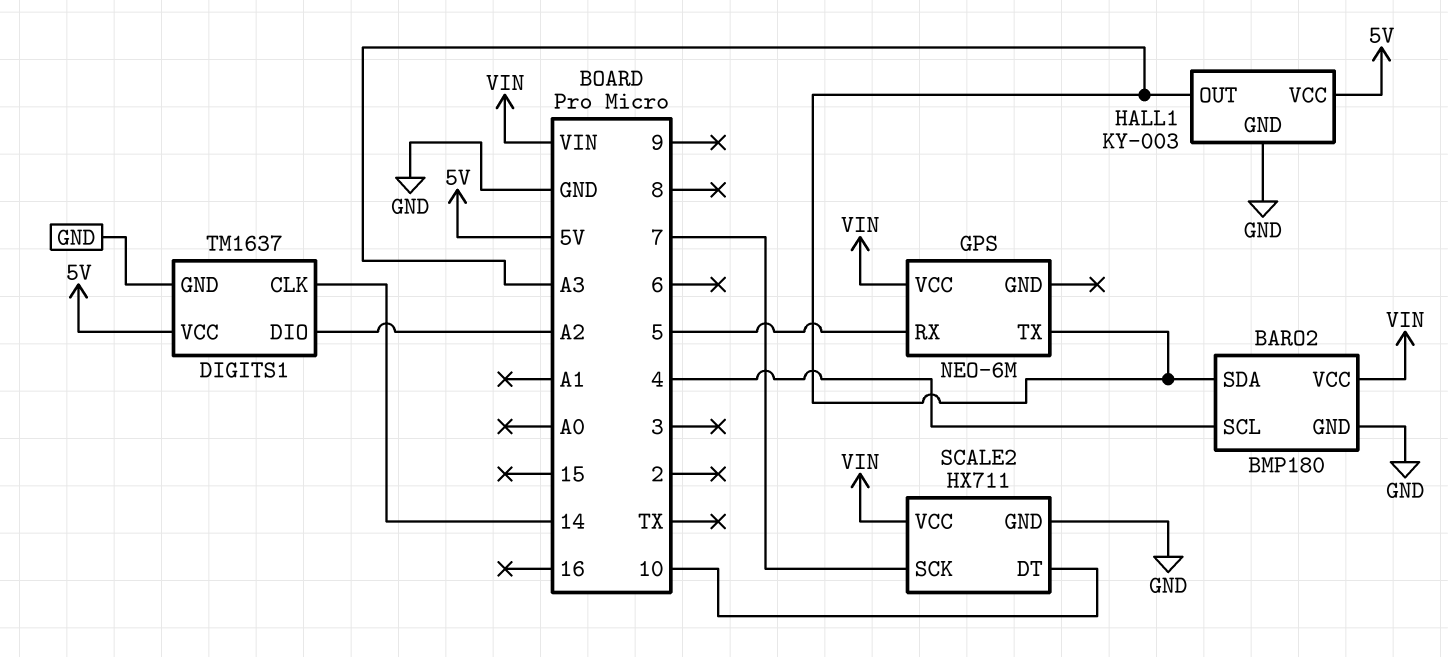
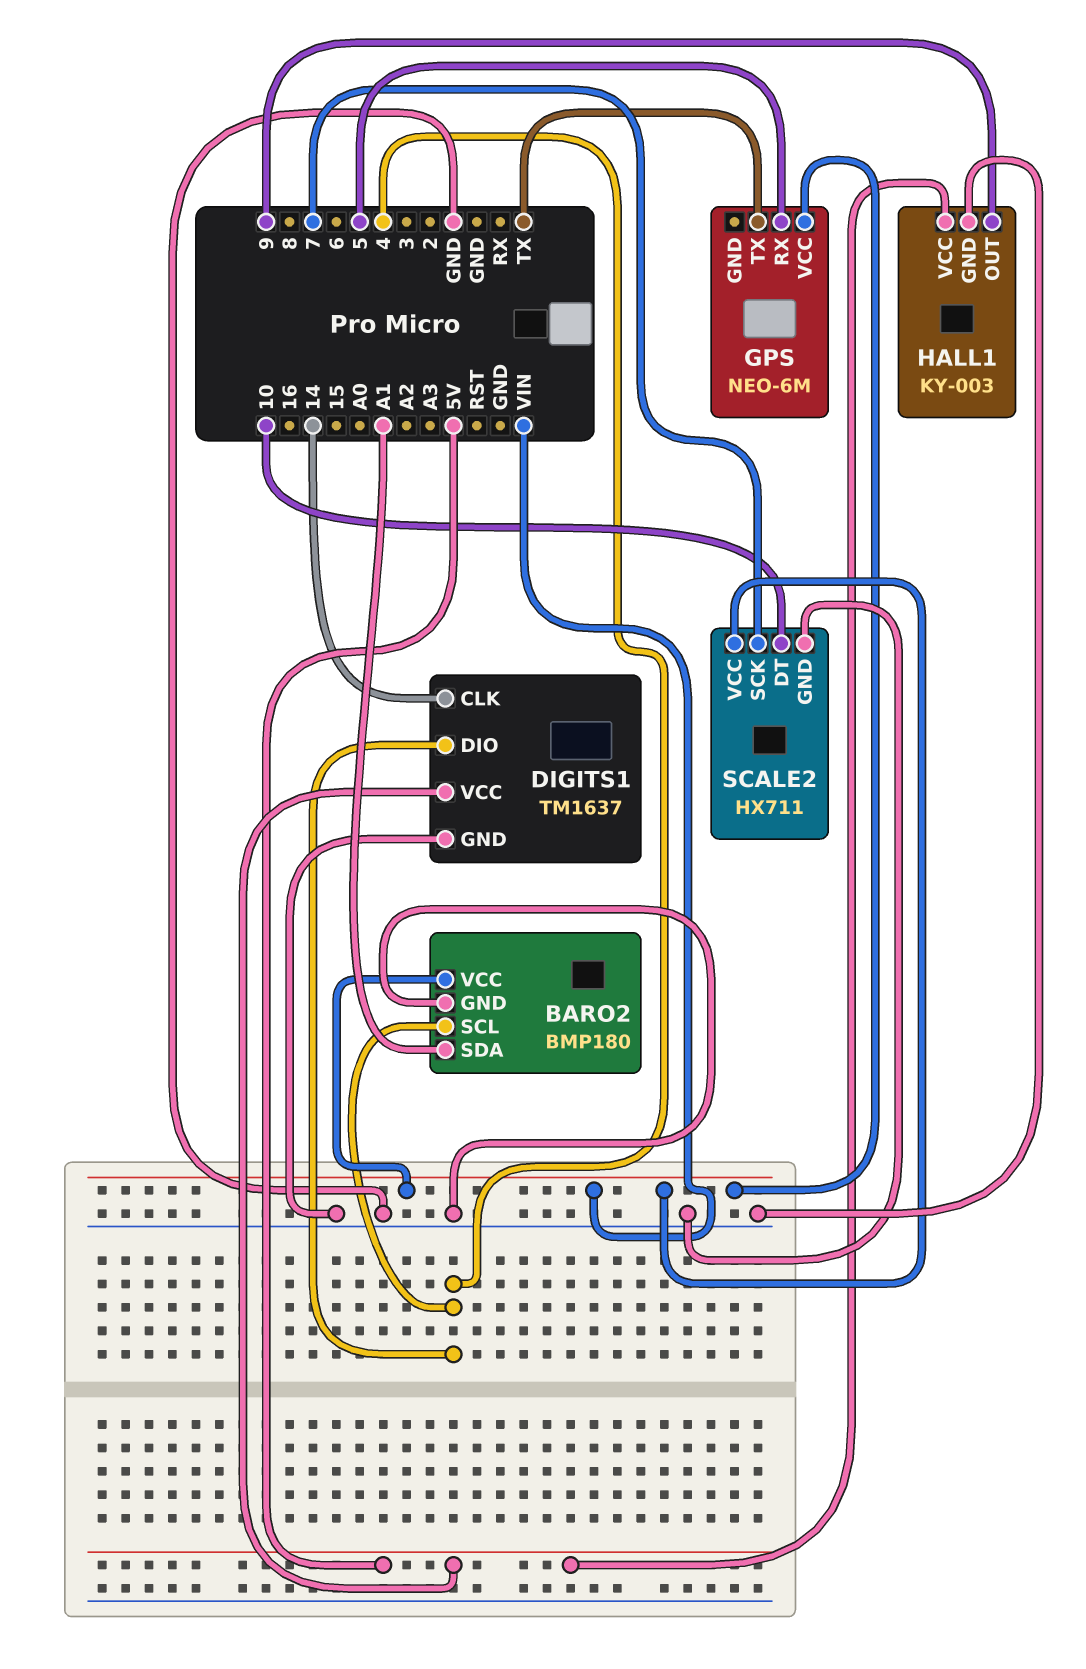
BARO2 pin SDA: A3 -> A1
DIGITS1 pin DIO: A2 -> 4
GPS pin TX: A3 -> TX
HALL1 pin OUT: A3 -> 9

